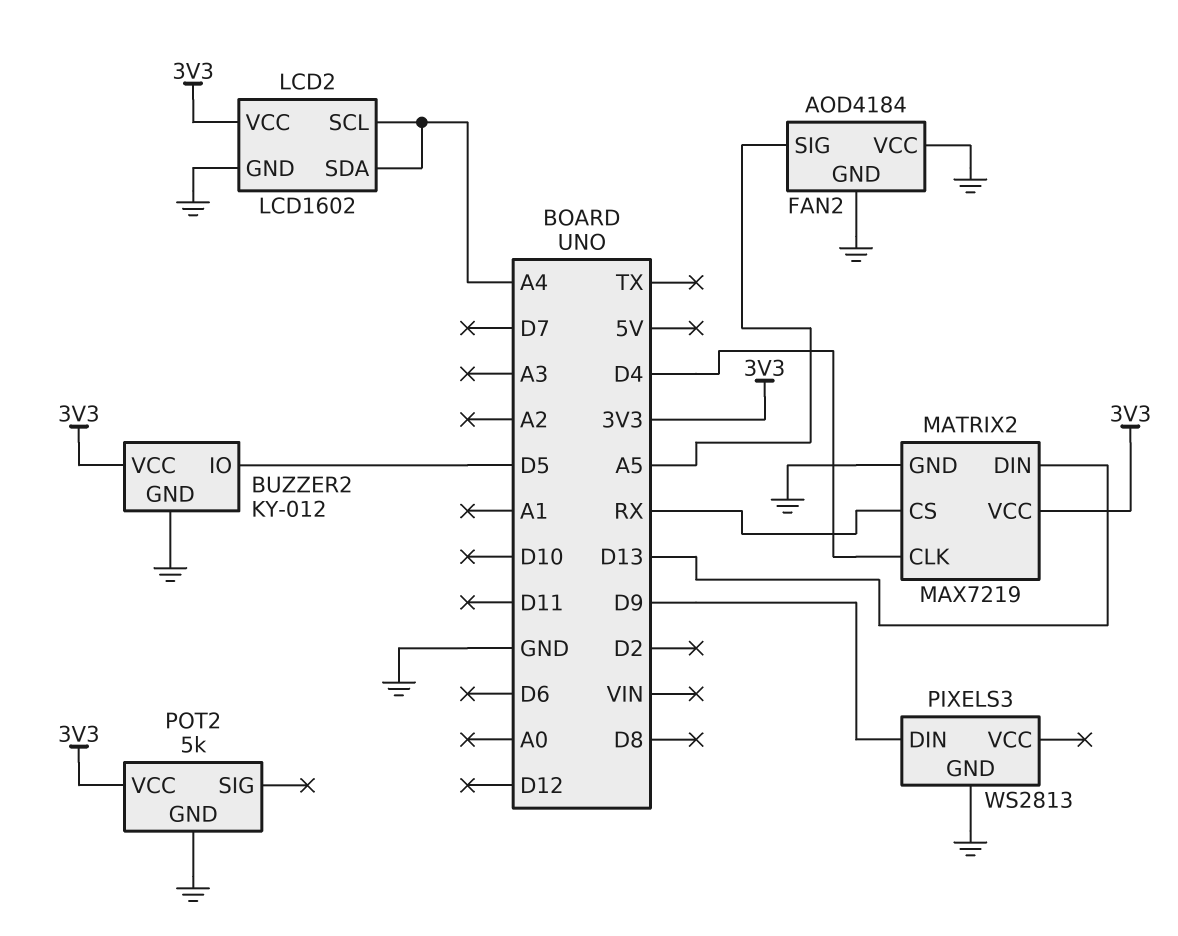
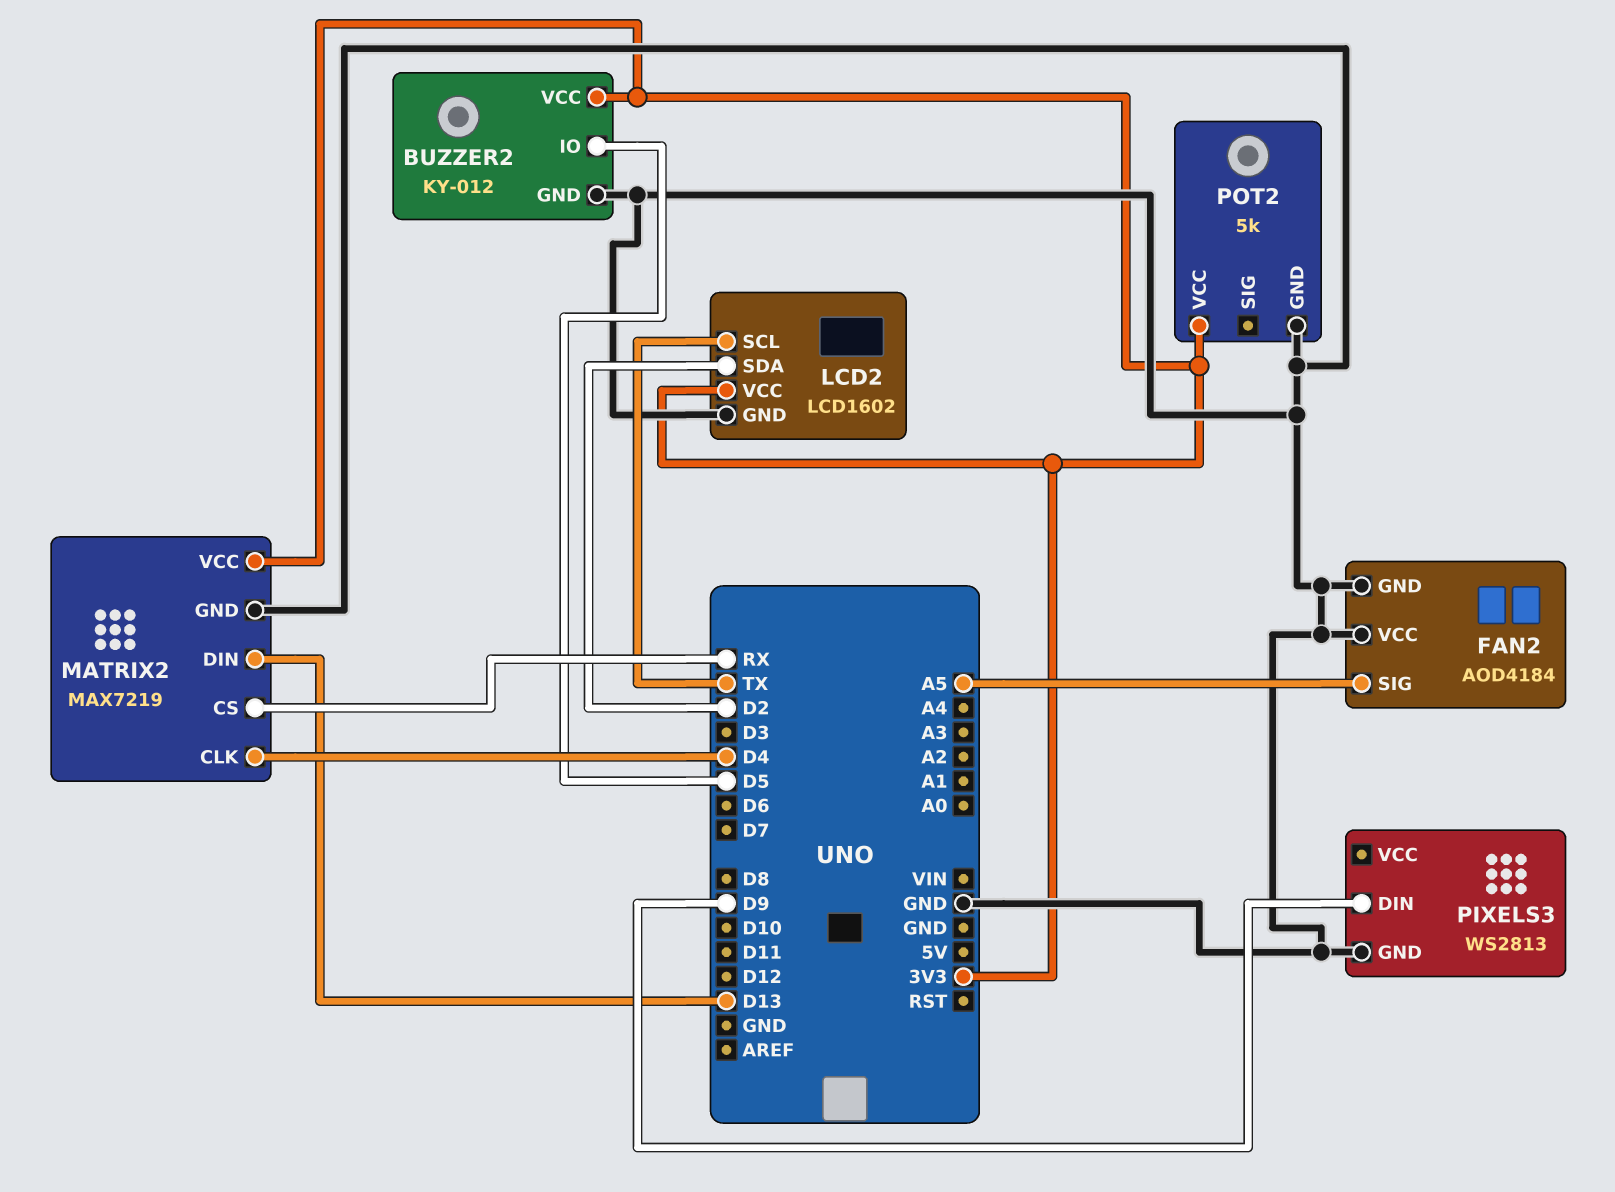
LCD2 pin SCL: A4 -> TX
LCD2 pin SDA: A4 -> D2

